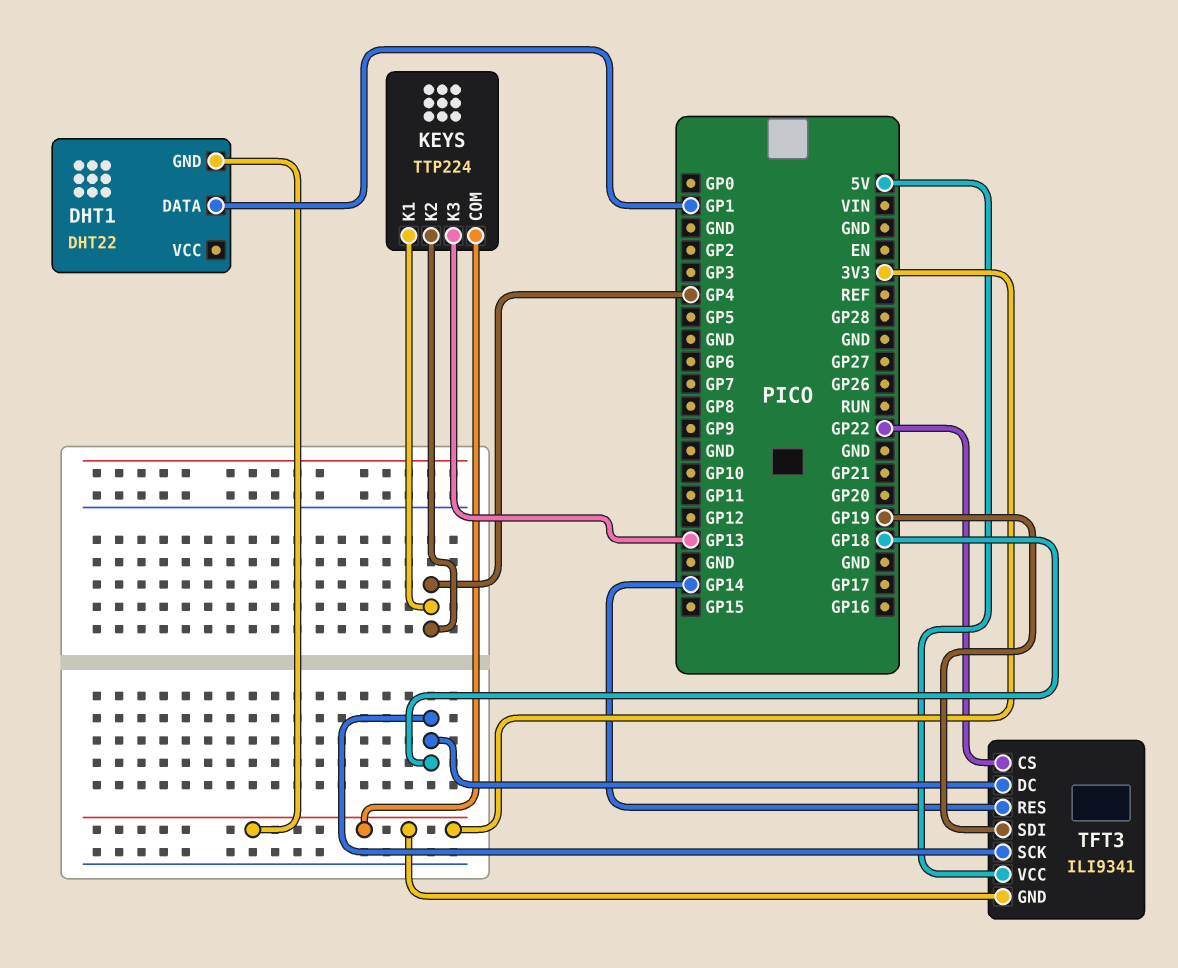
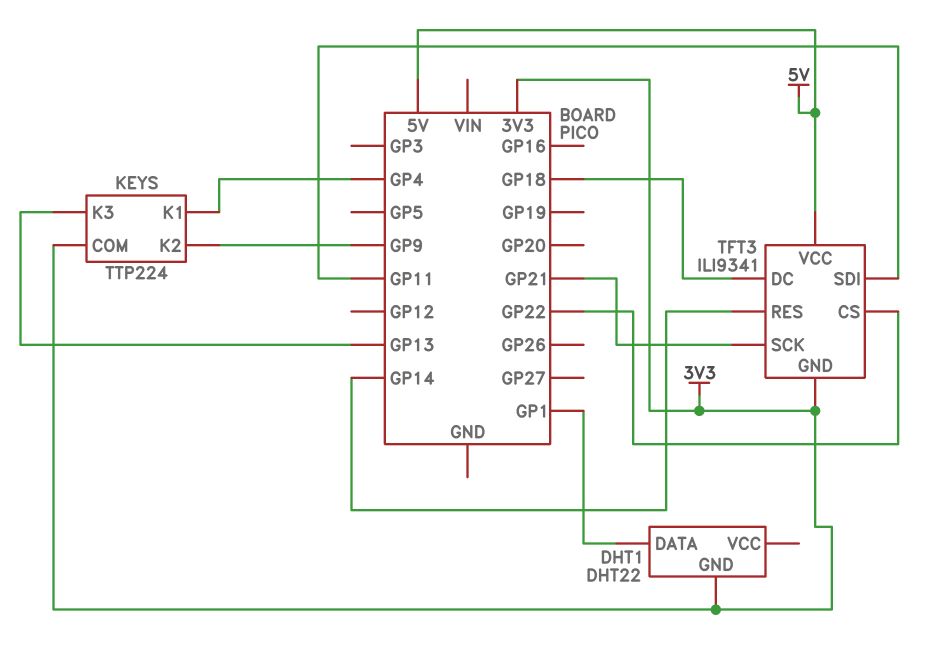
KEYS pin K2: GP4 -> GP9
TFT3 pin SCK: GP18 -> GP21
TFT3 pin SDI: GP19 -> GP11

